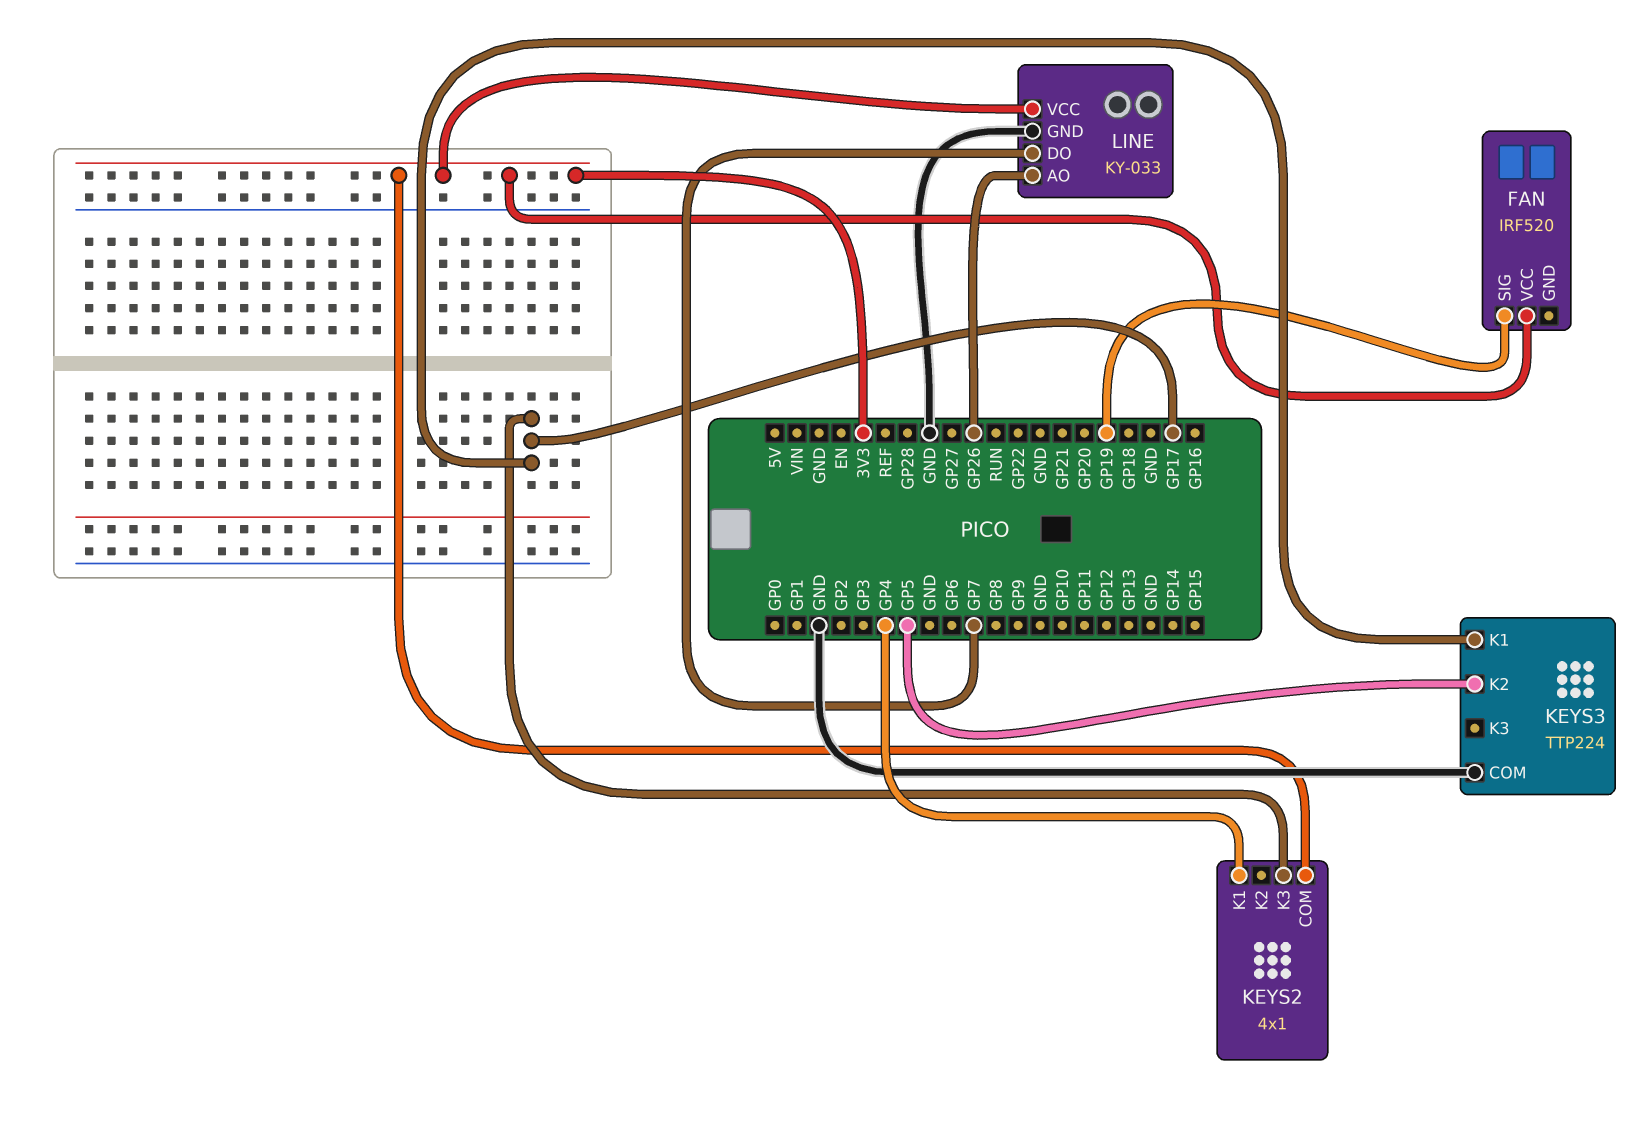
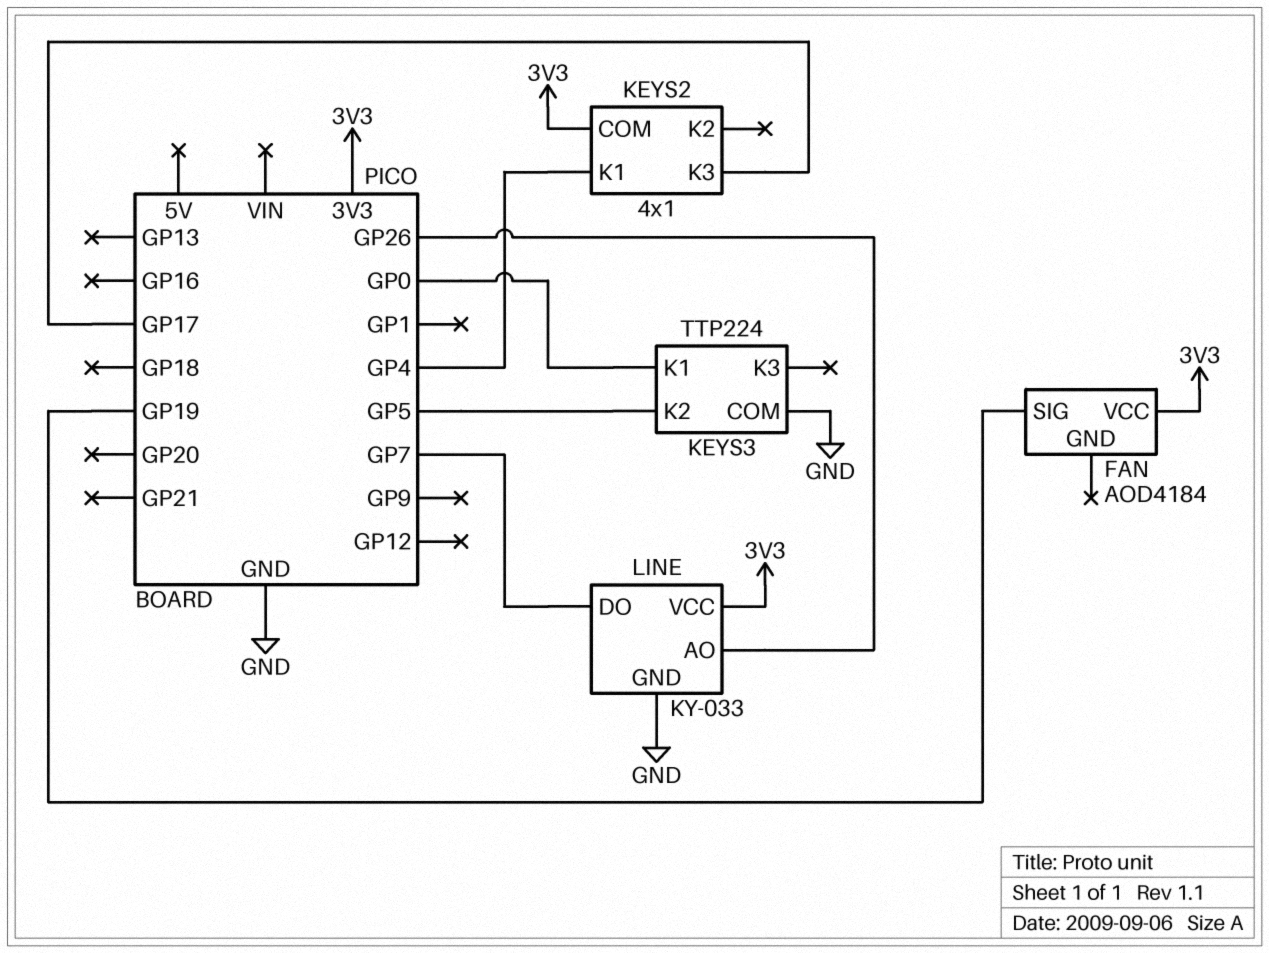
FAN: IRF520 -> AOD4184
KEYS3 pin K1: GP17 -> GP0

